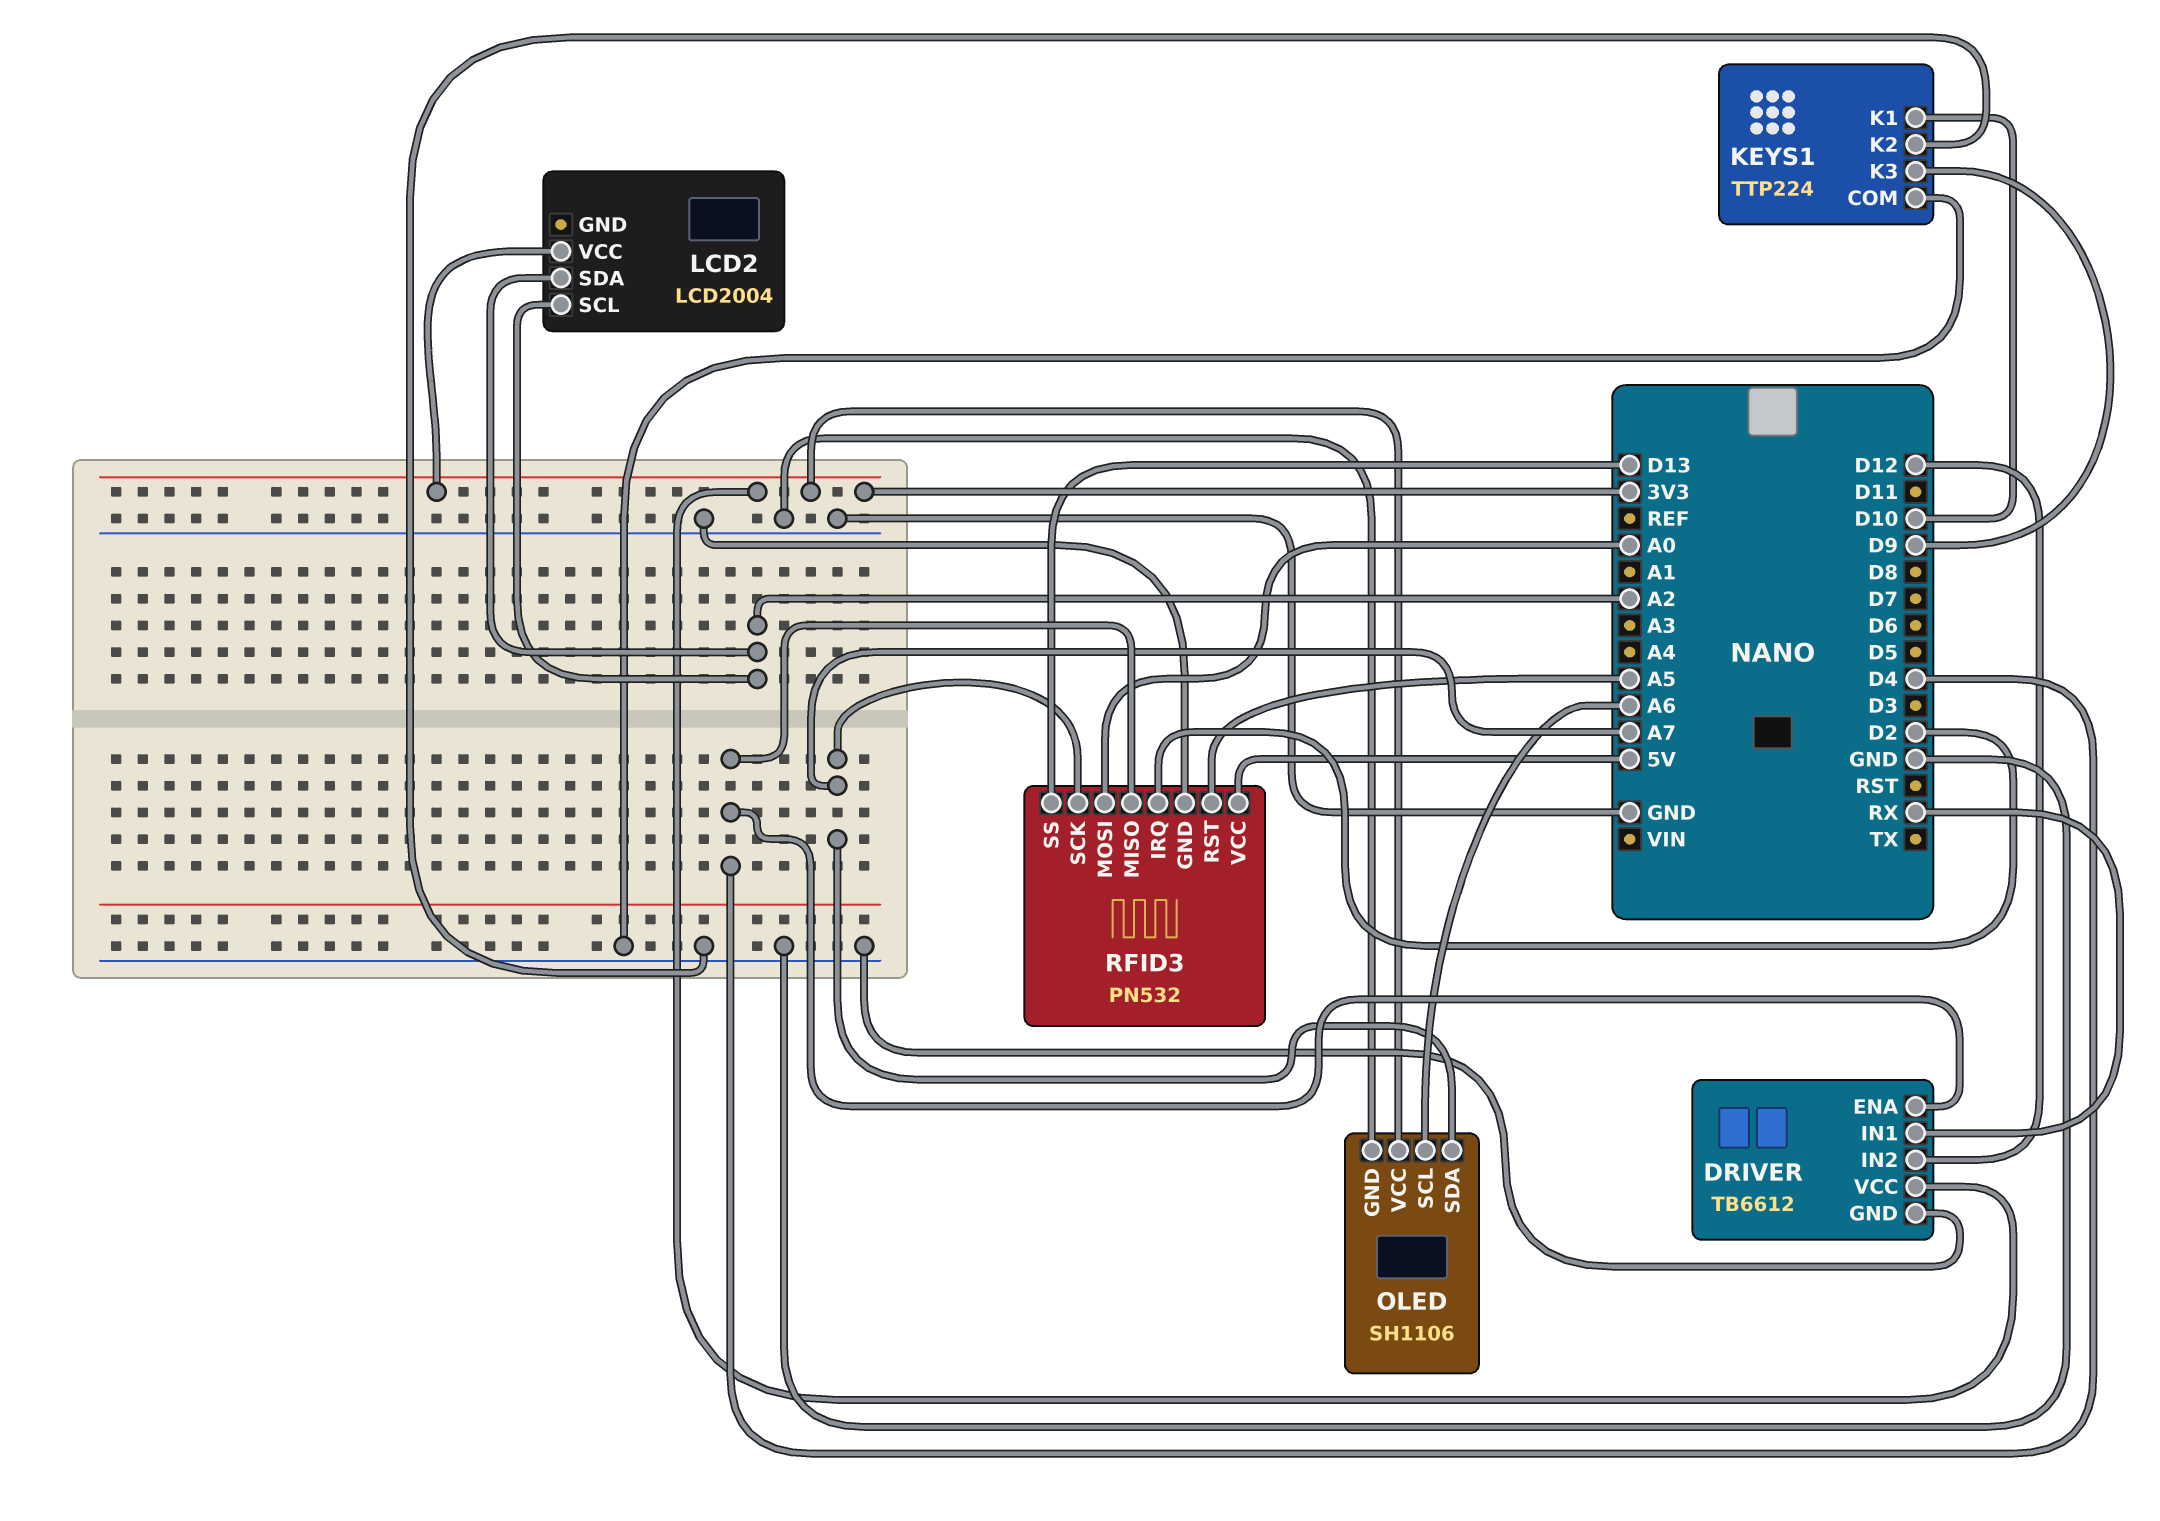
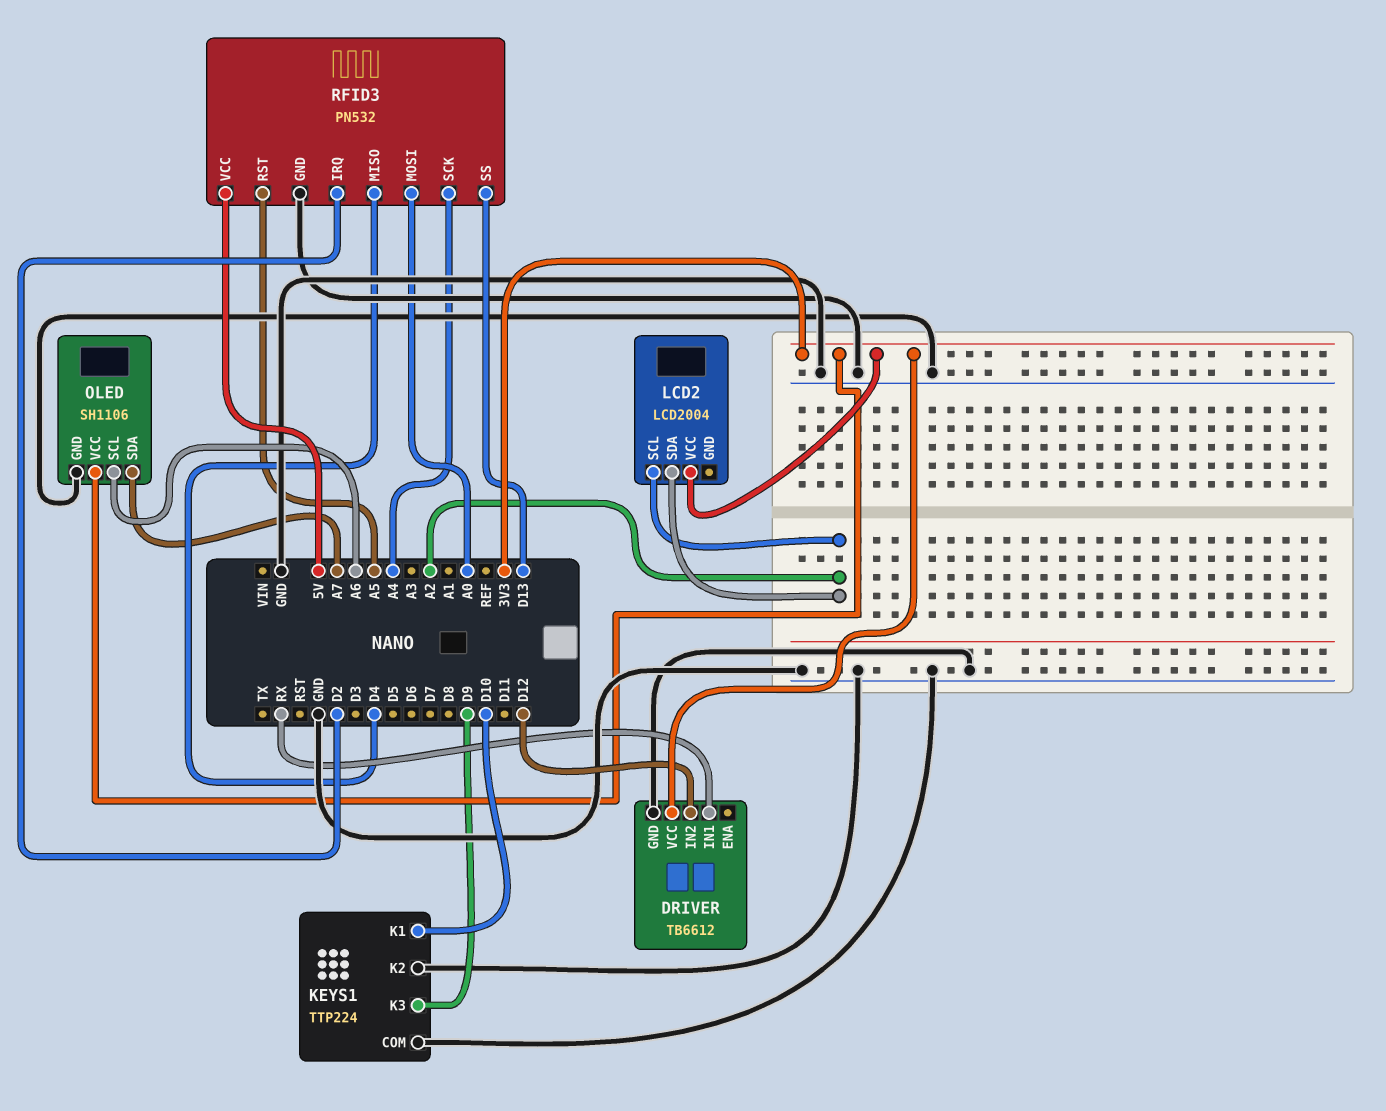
DRIVER pin ENA: D4 -> none
RFID3 pin SCK: A7 -> A4

